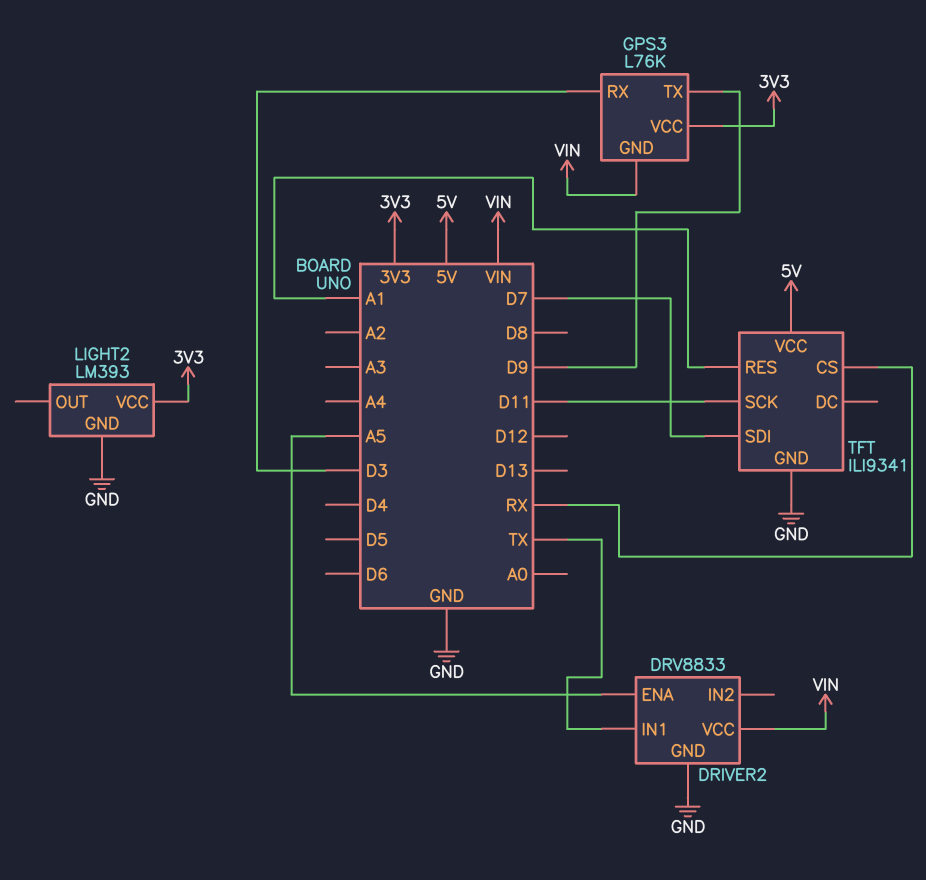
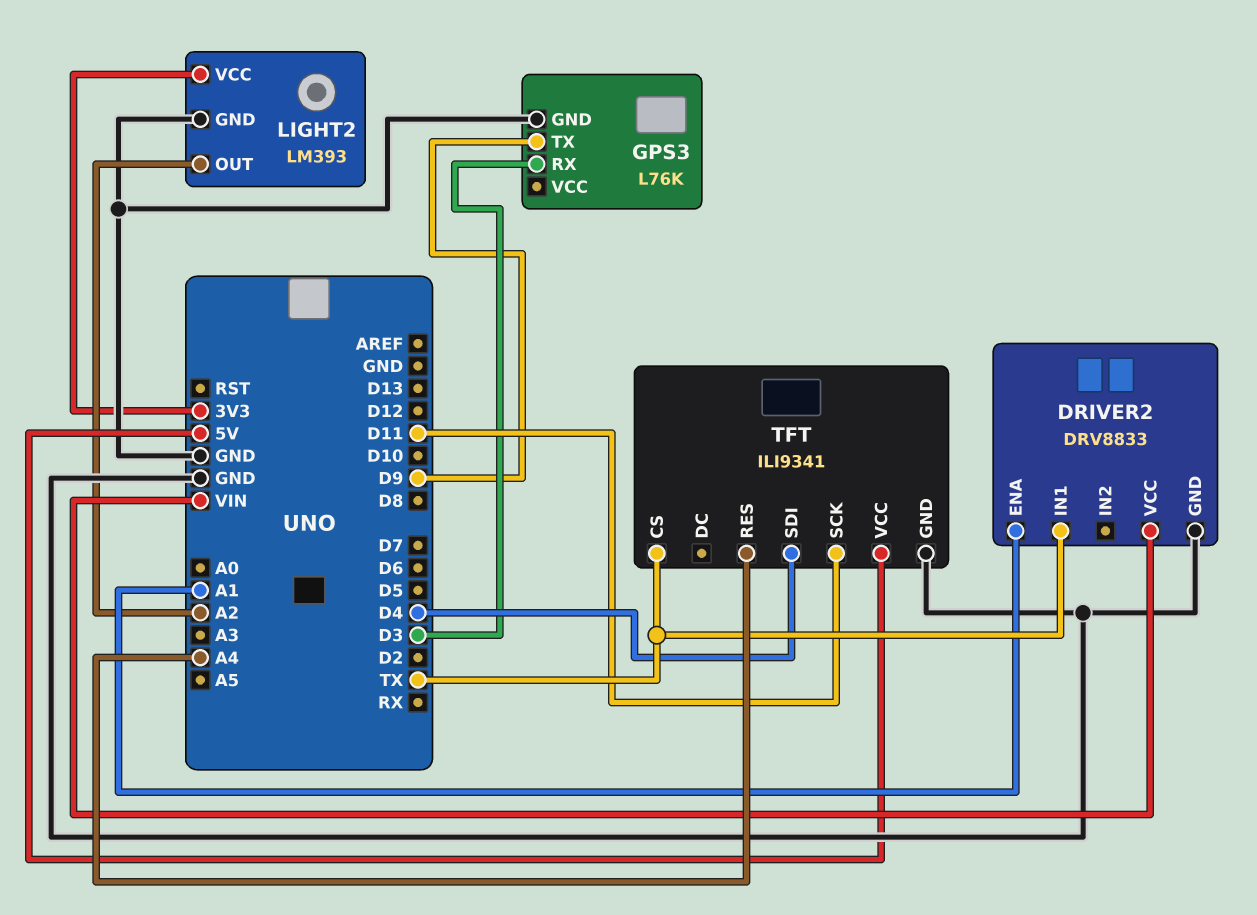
DRIVER2 pin ENA: A5 -> A1
GPS3 pin GND: VIN -> GND
GPS3 pin VCC: 3V3 -> none
LIGHT2 pin OUT: none -> A2
TFT pin CS: RX -> TX
TFT pin RES: A1 -> A4
TFT pin SDI: D7 -> D4

